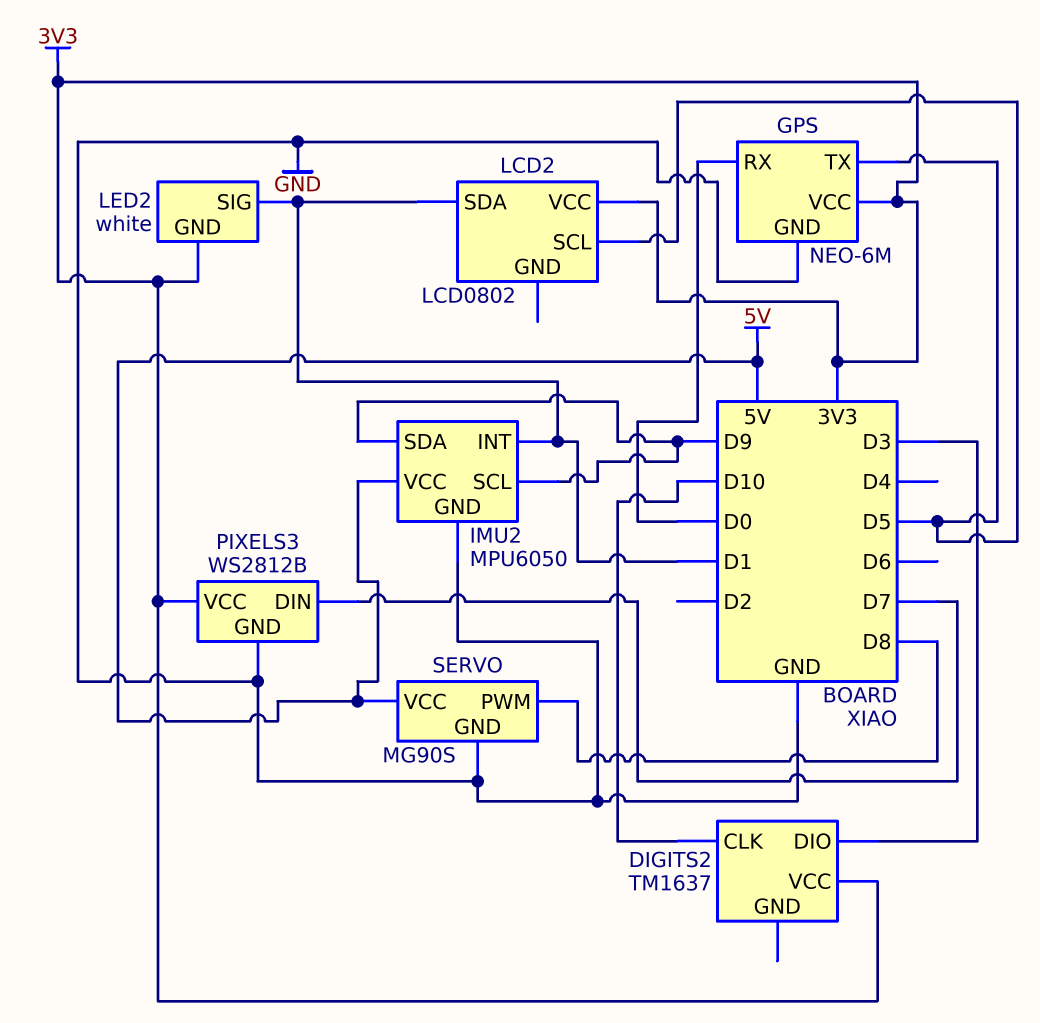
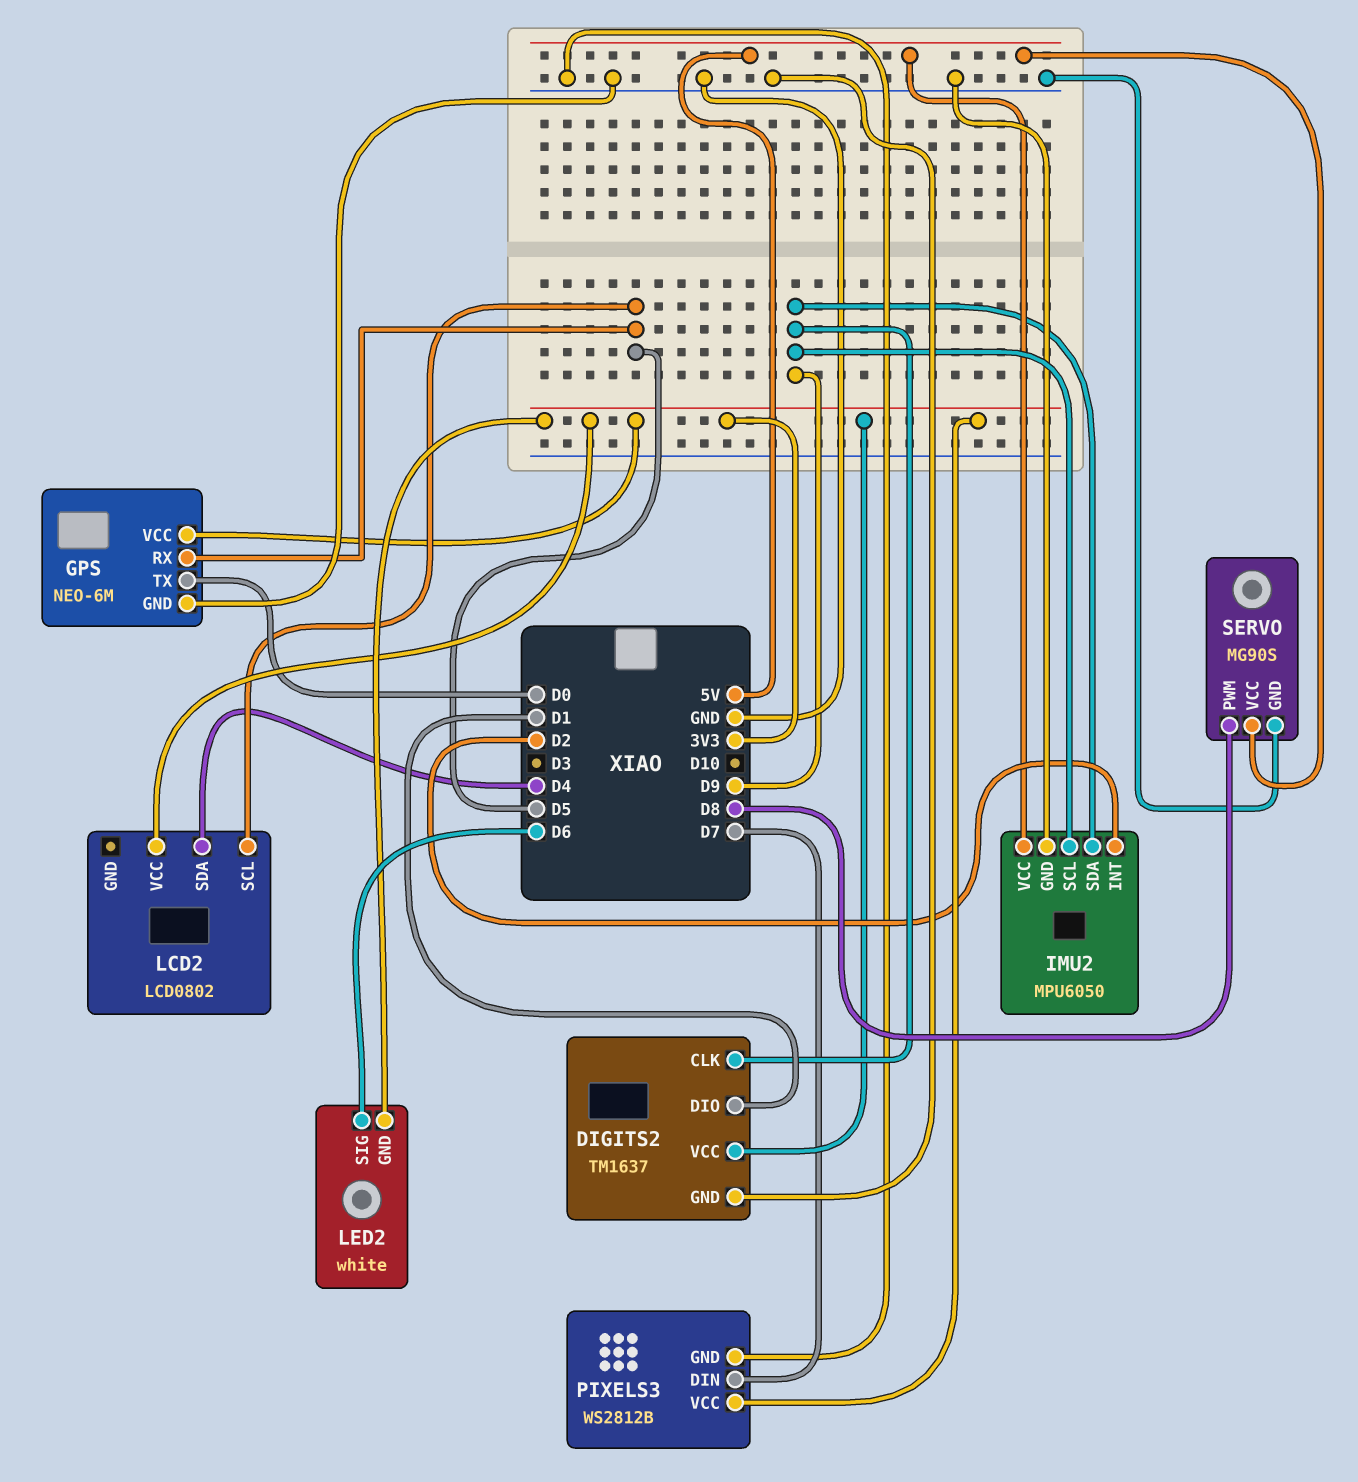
DIGITS2 pin CLK: D10 -> D9
DIGITS2 pin DIO: D3 -> D1
DIGITS2 pin GND: none -> GND
GPS pin RX: D0 -> D5
GPS pin TX: D5 -> D0
IMU2 pin INT: D1 -> D2
LCD2 pin SDA: D1 -> D4
LED2 pin SIG: D1 -> D6

